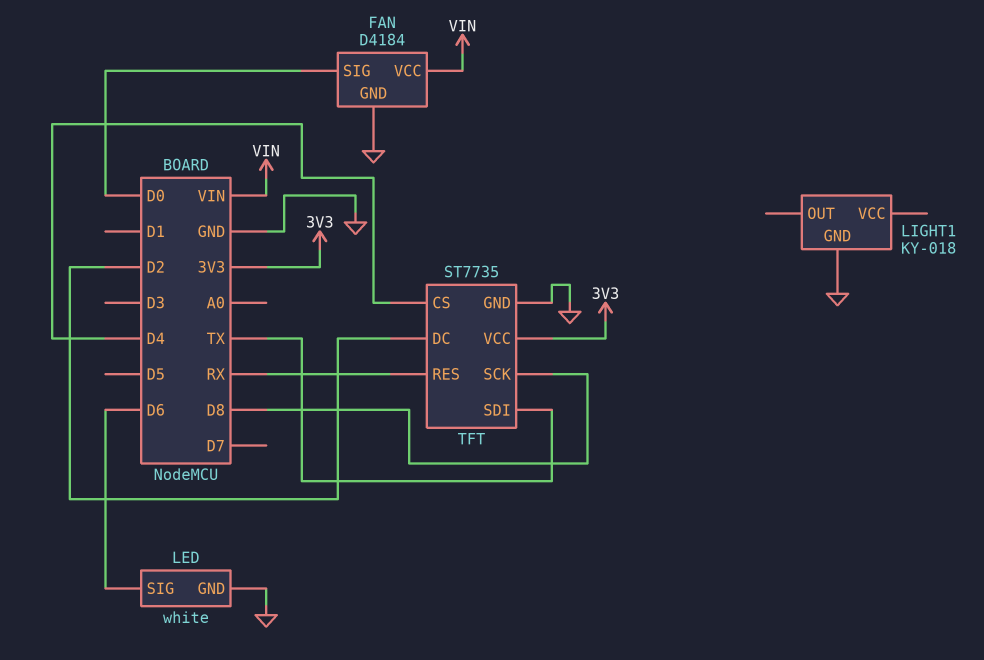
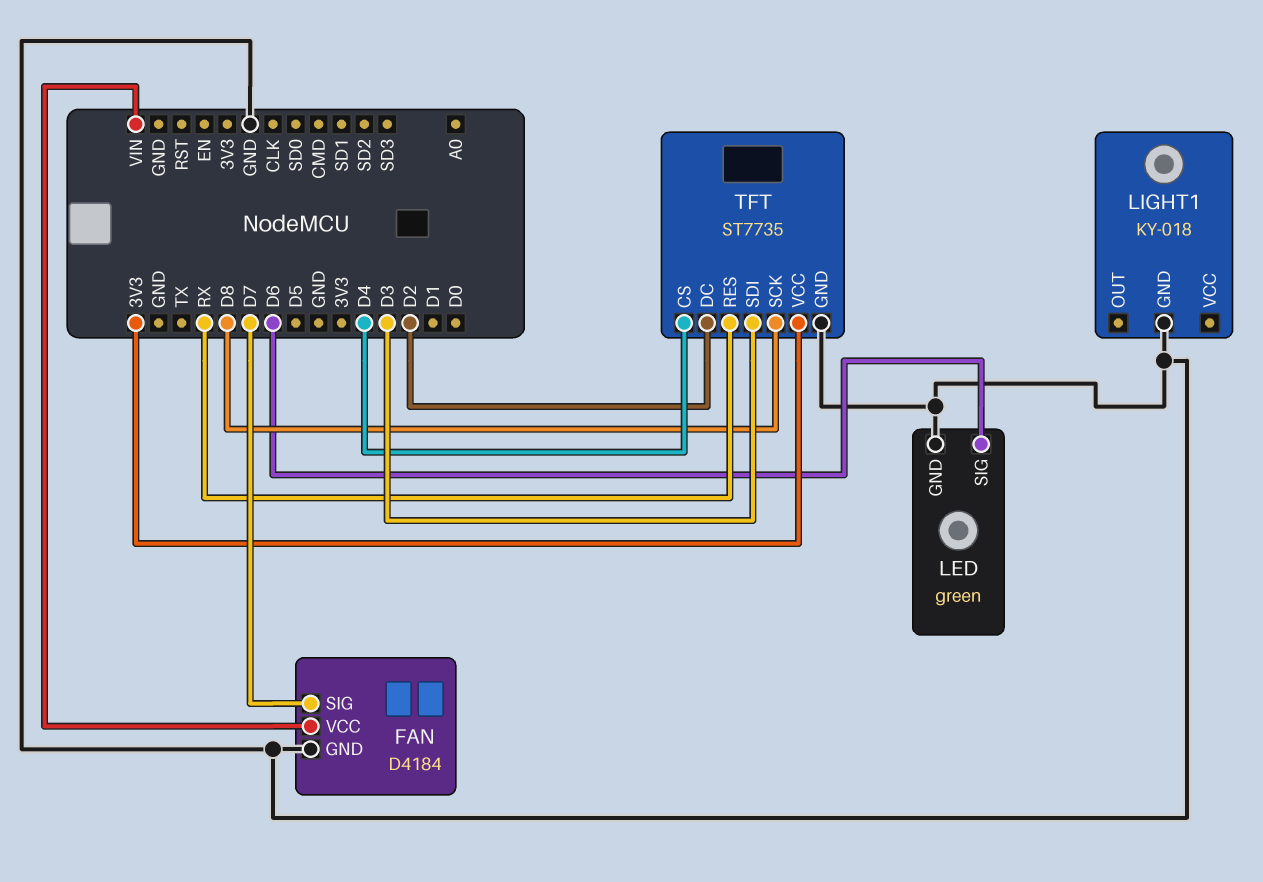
FAN pin SIG: D0 -> D7
LED: white -> green
TFT pin SDI: TX -> D3

